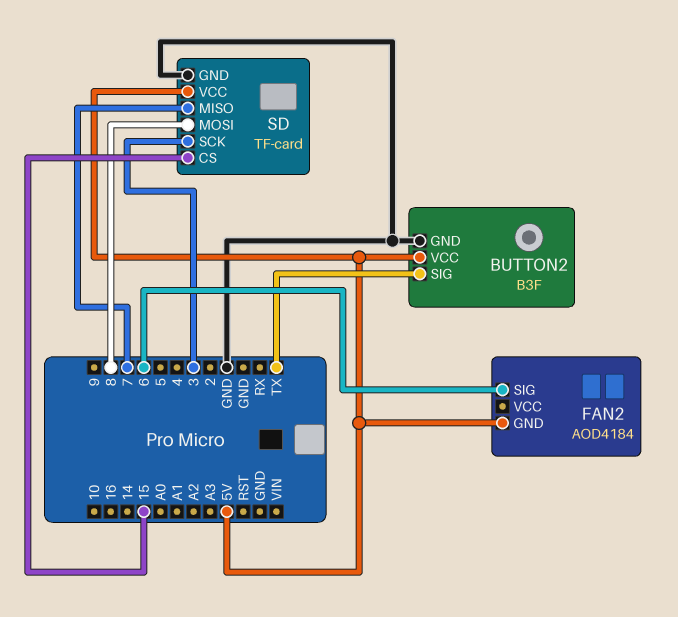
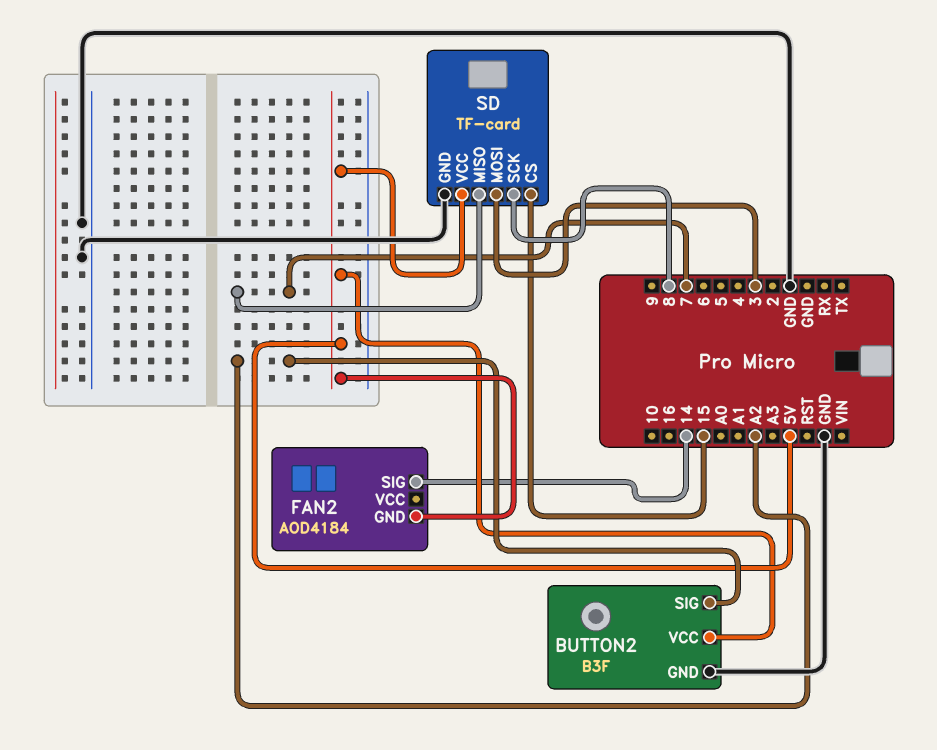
BUTTON2 pin SIG: TX -> A2
FAN2 pin SIG: 6 -> 14
SD pin MOSI: 8 -> 3
SD pin SCK: 3 -> 8

